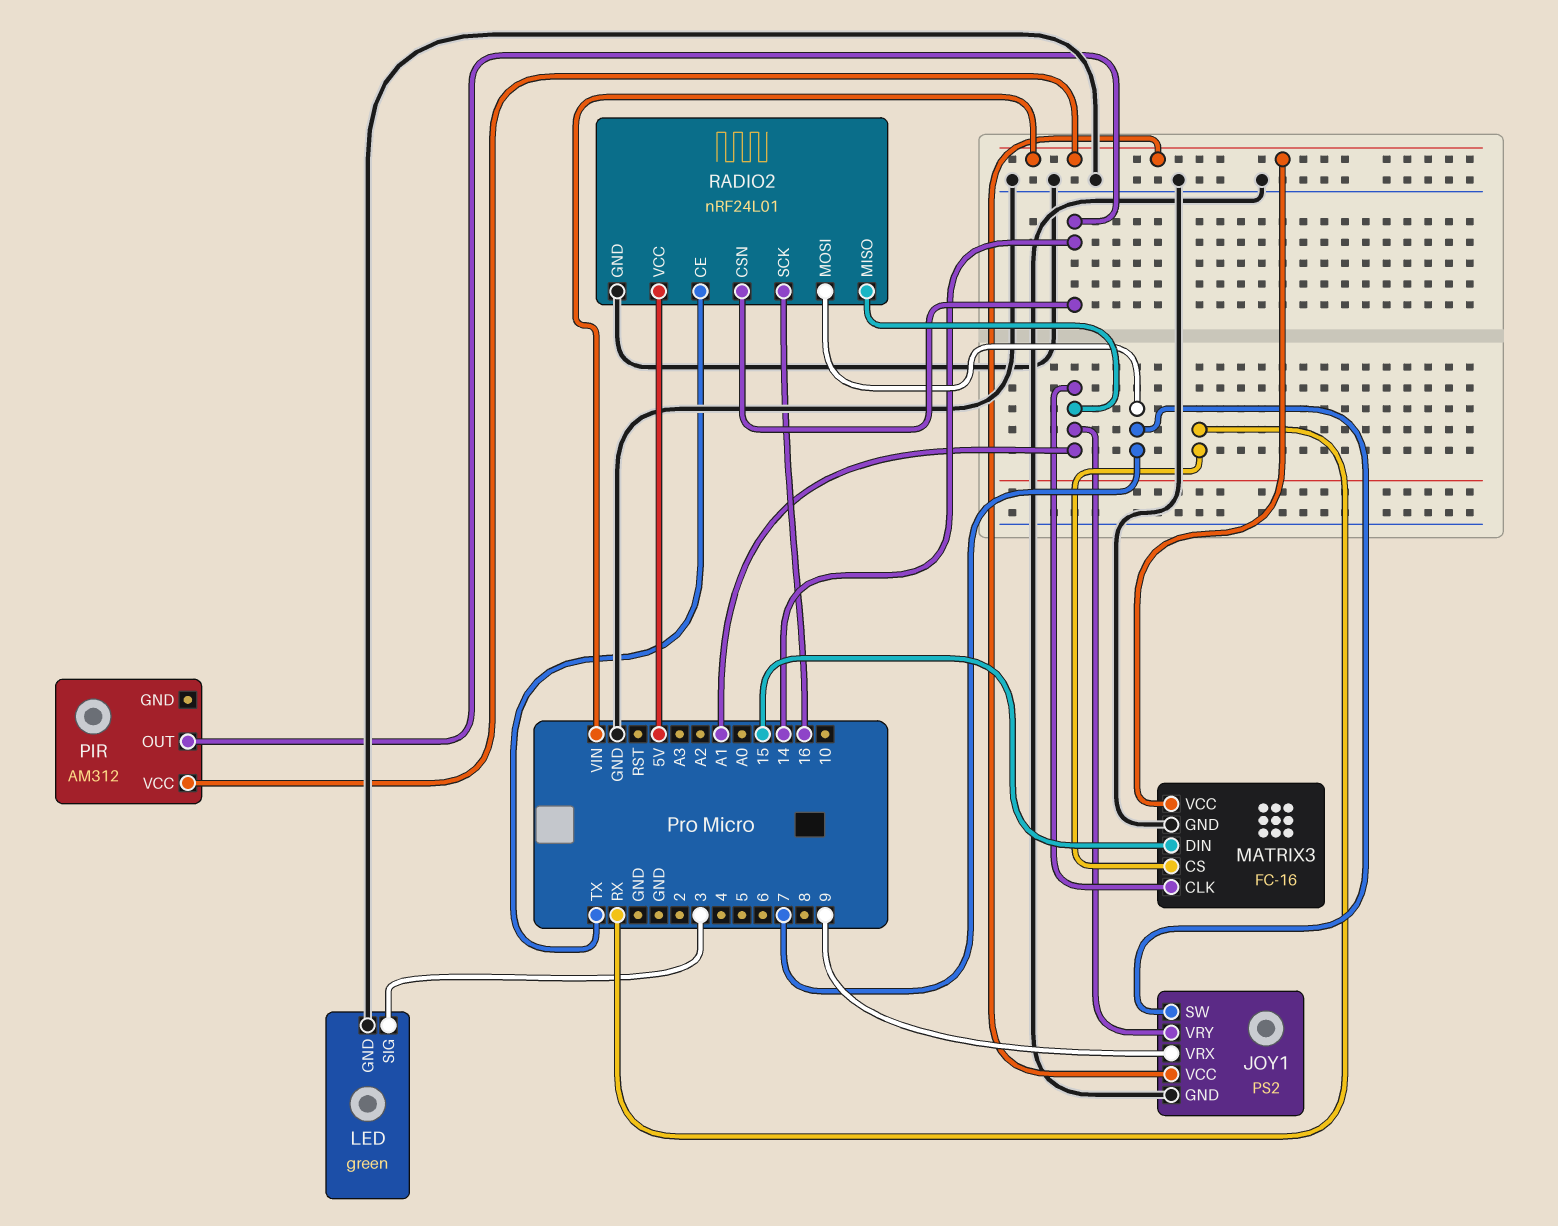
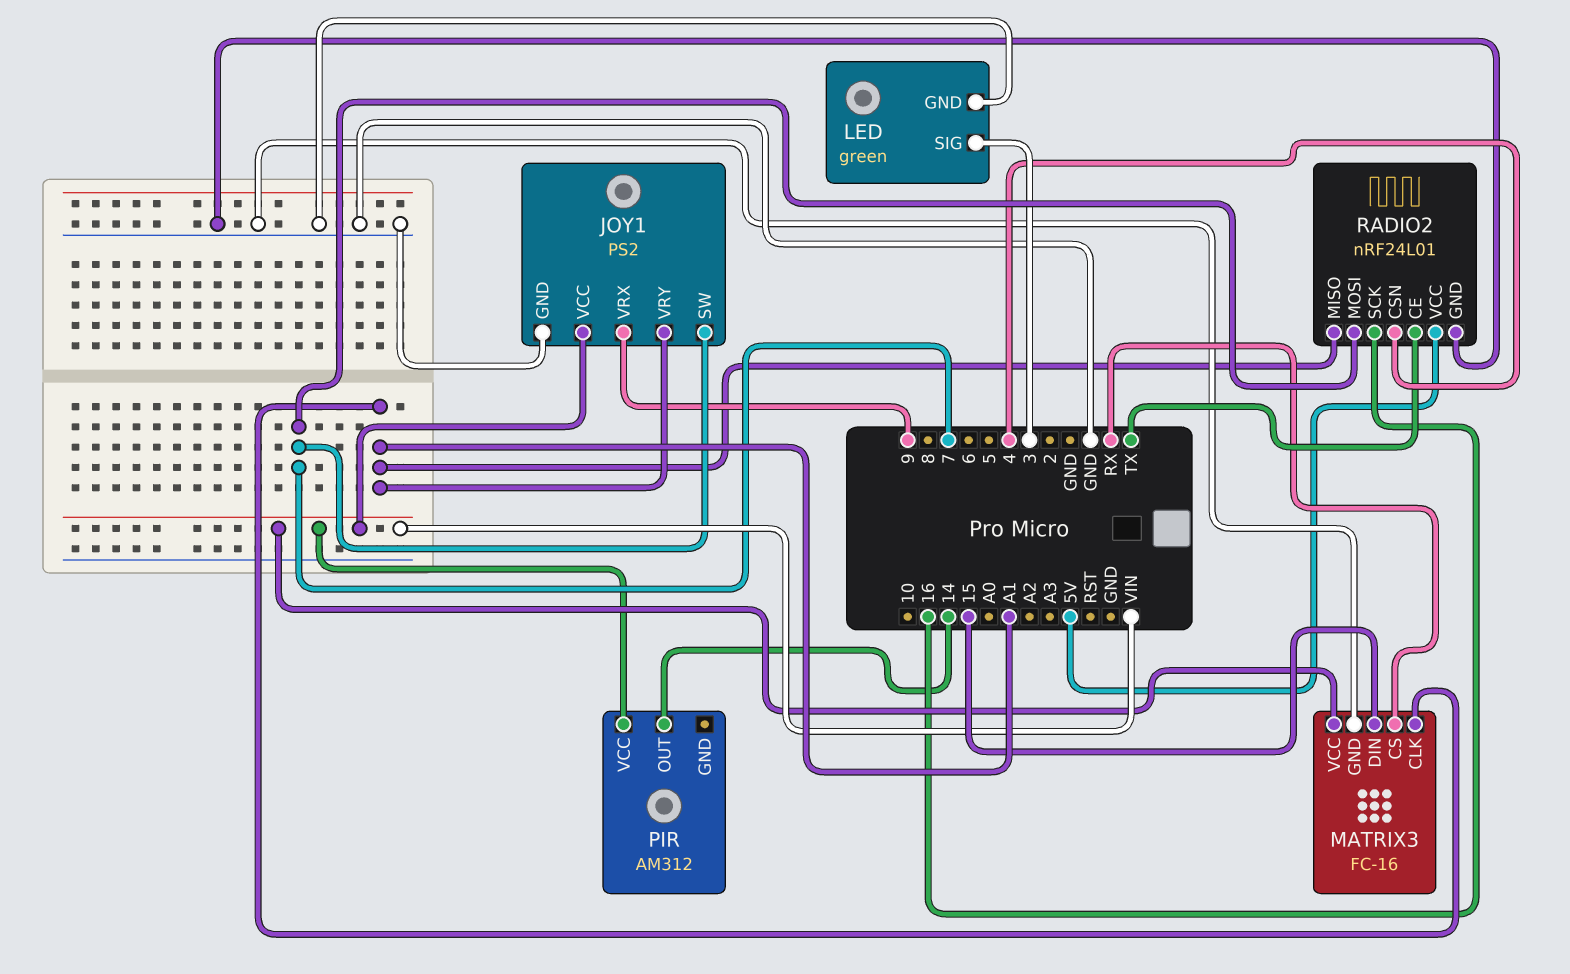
RADIO2 pin CSN: 14 -> 4

